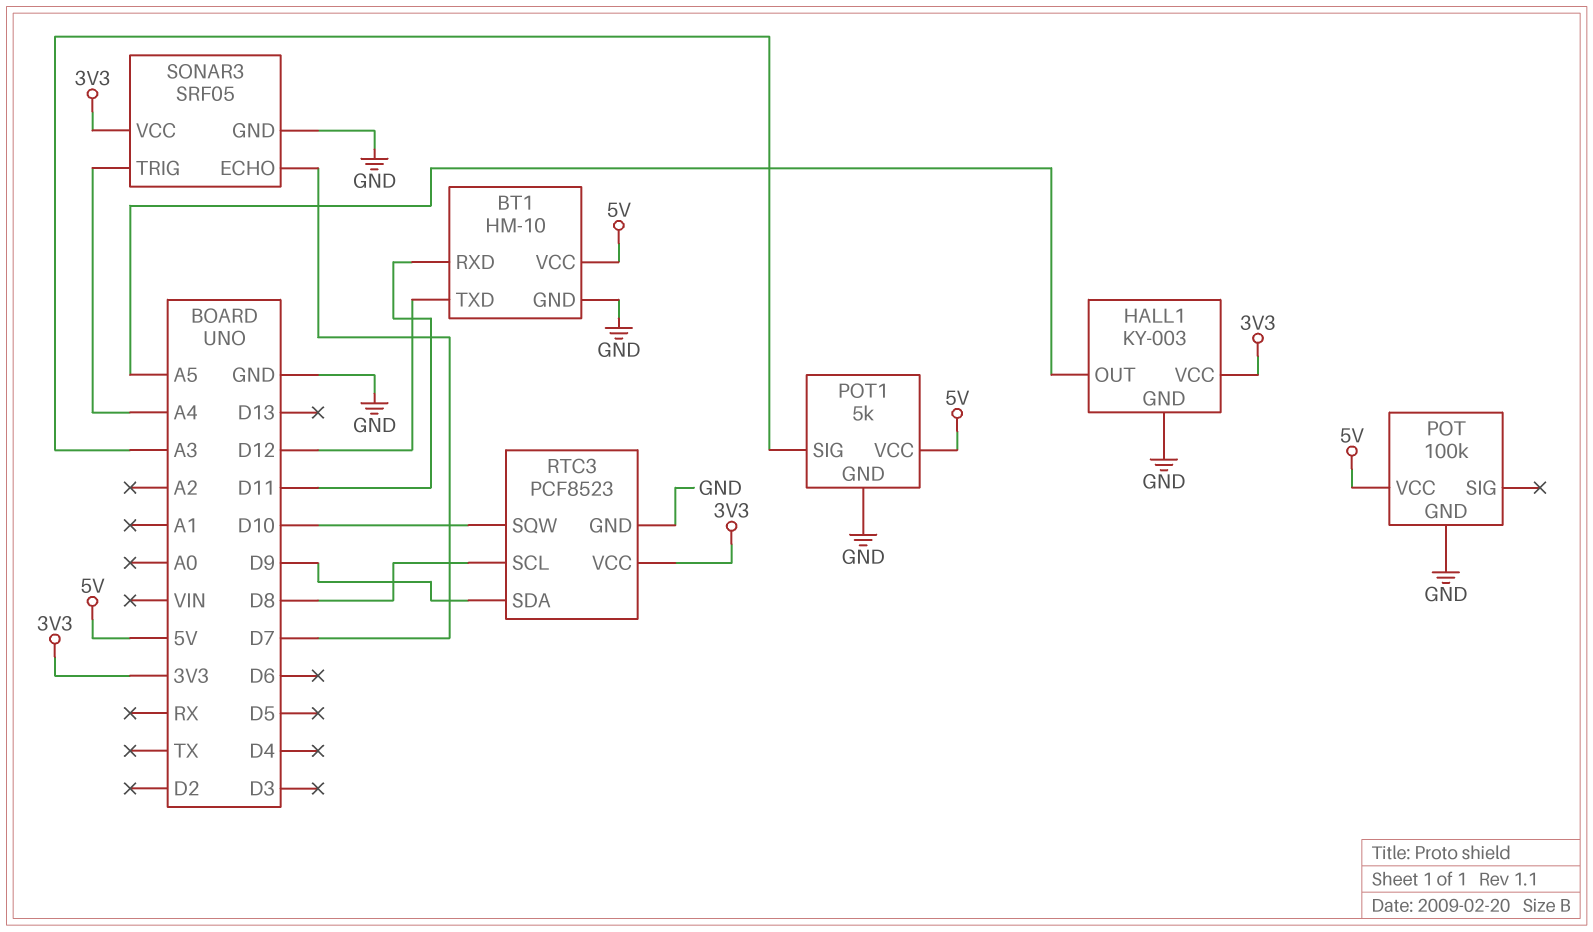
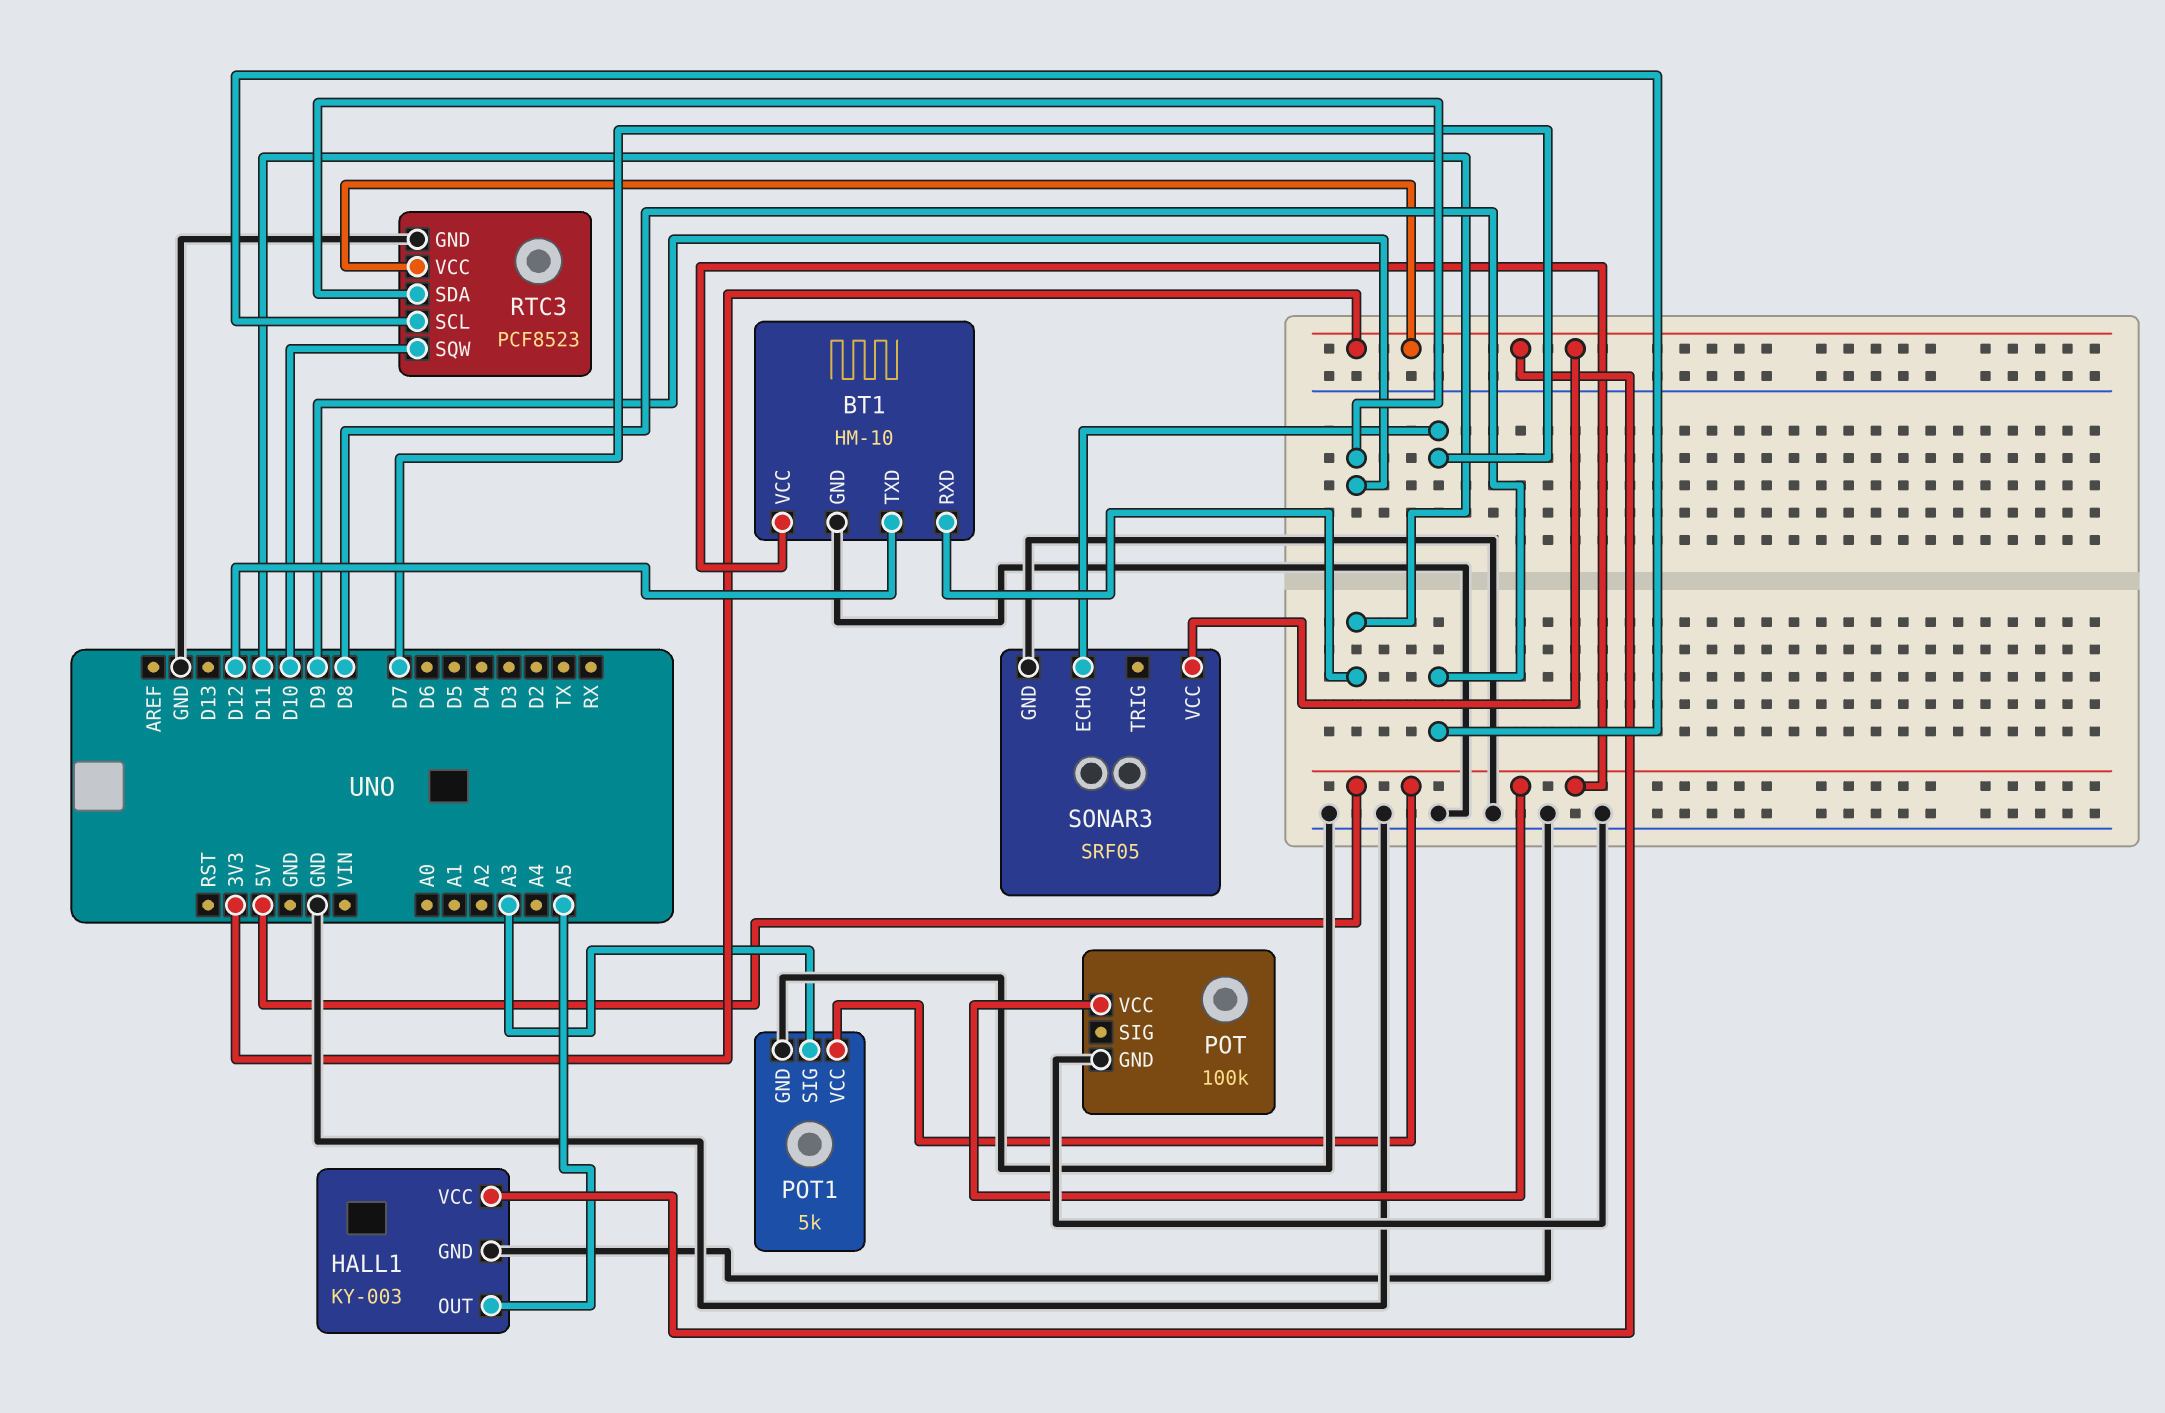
SONAR3 pin TRIG: A4 -> none

